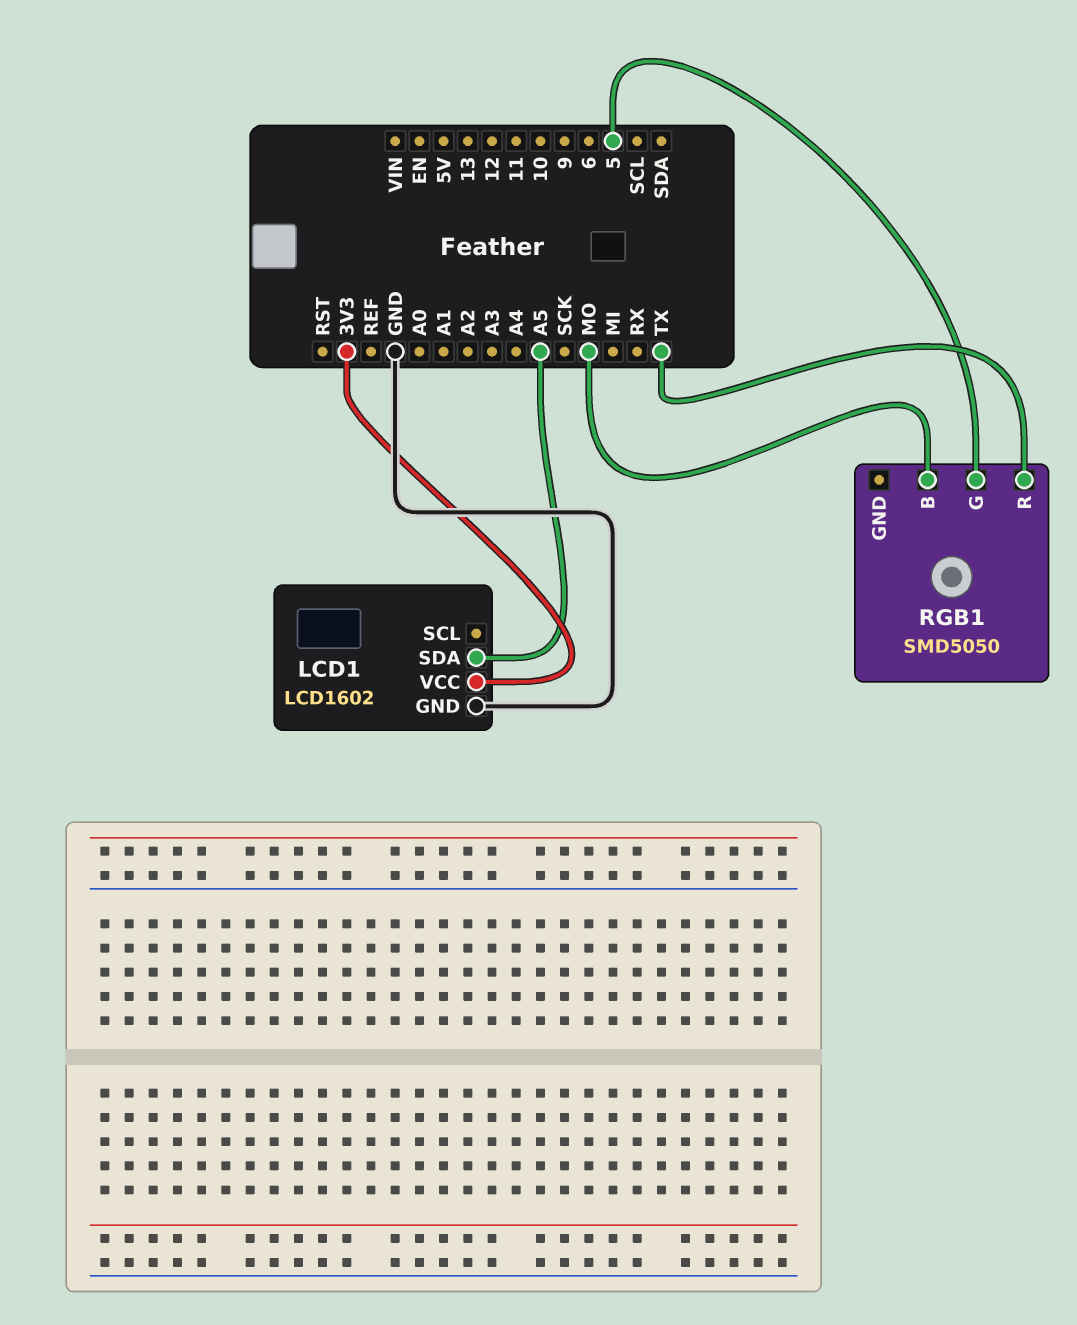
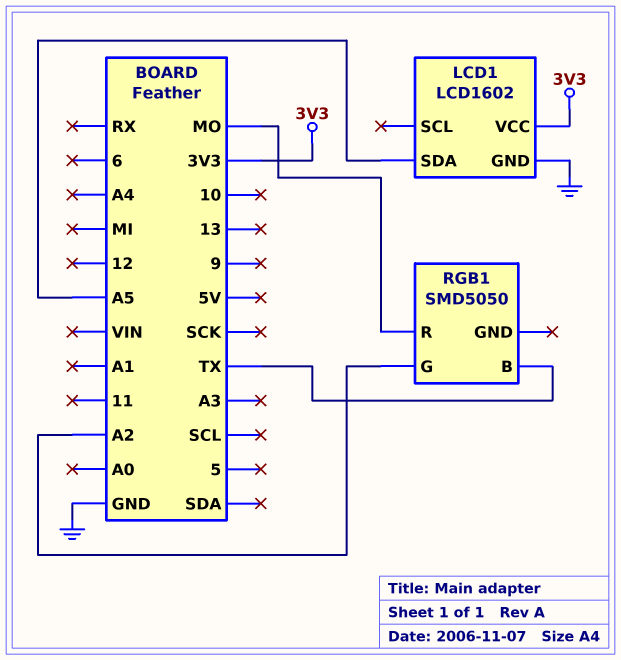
RGB1 pin B: MO -> TX
RGB1 pin G: 5 -> A2
RGB1 pin R: TX -> MO

